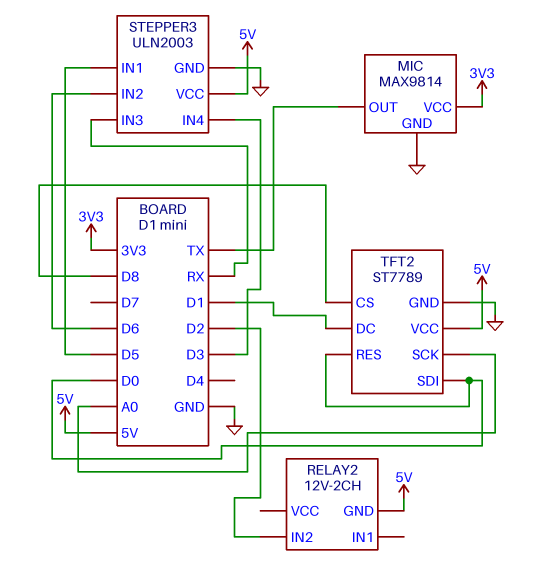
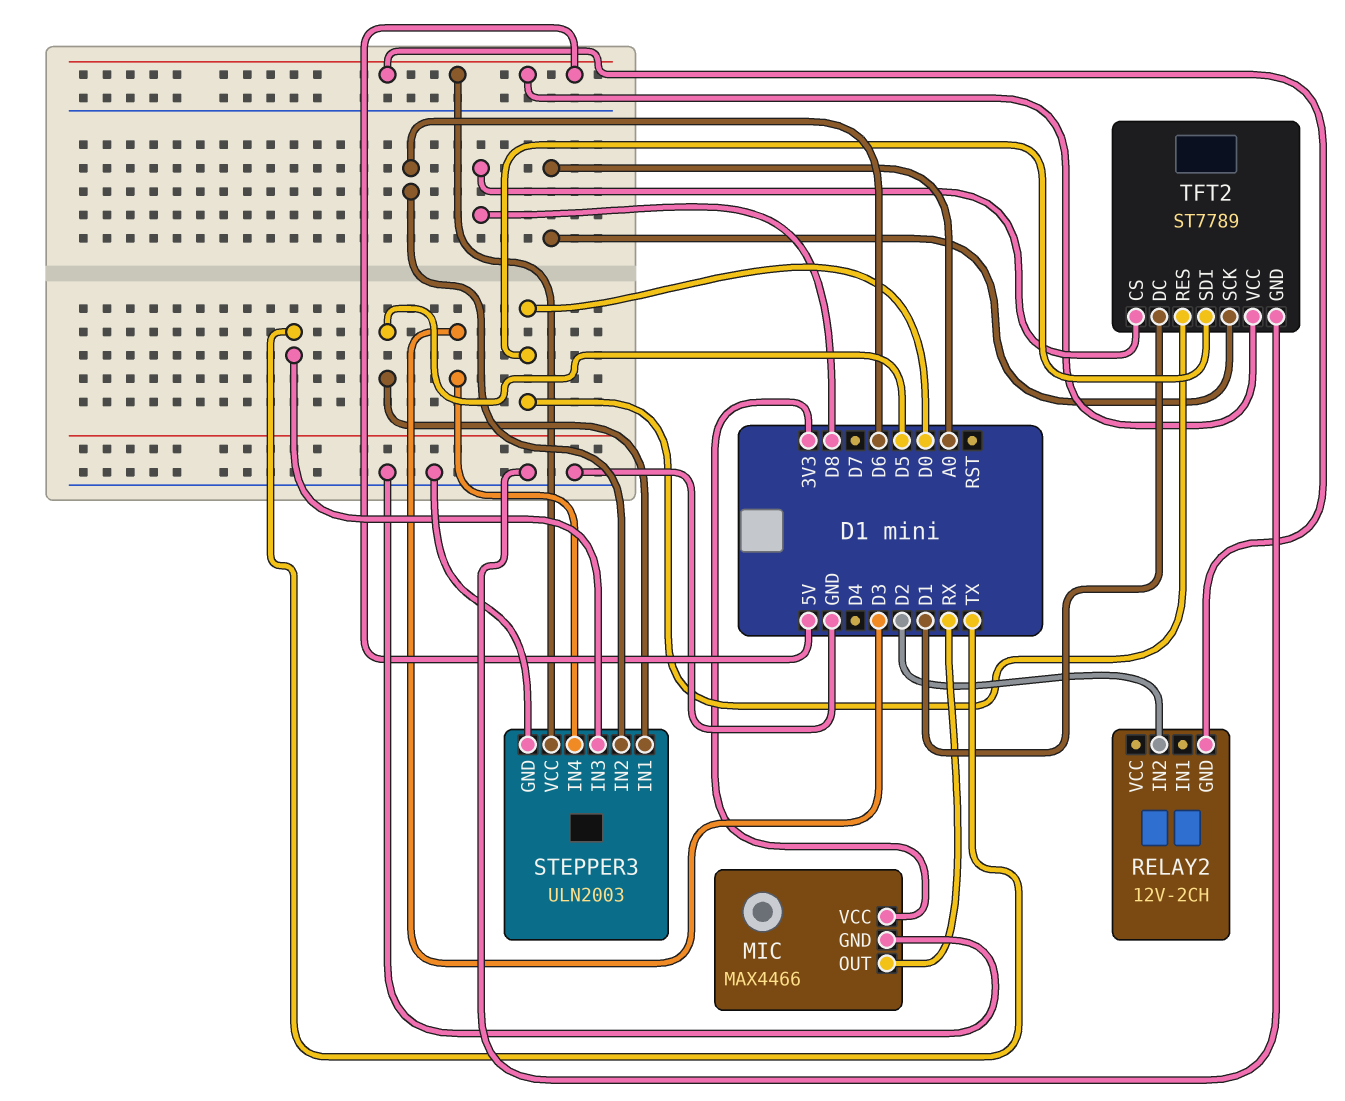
MIC: MAX9814 -> MAX4466
MIC pin OUT: TX -> RX
STEPPER3 pin IN3: RX -> TX

